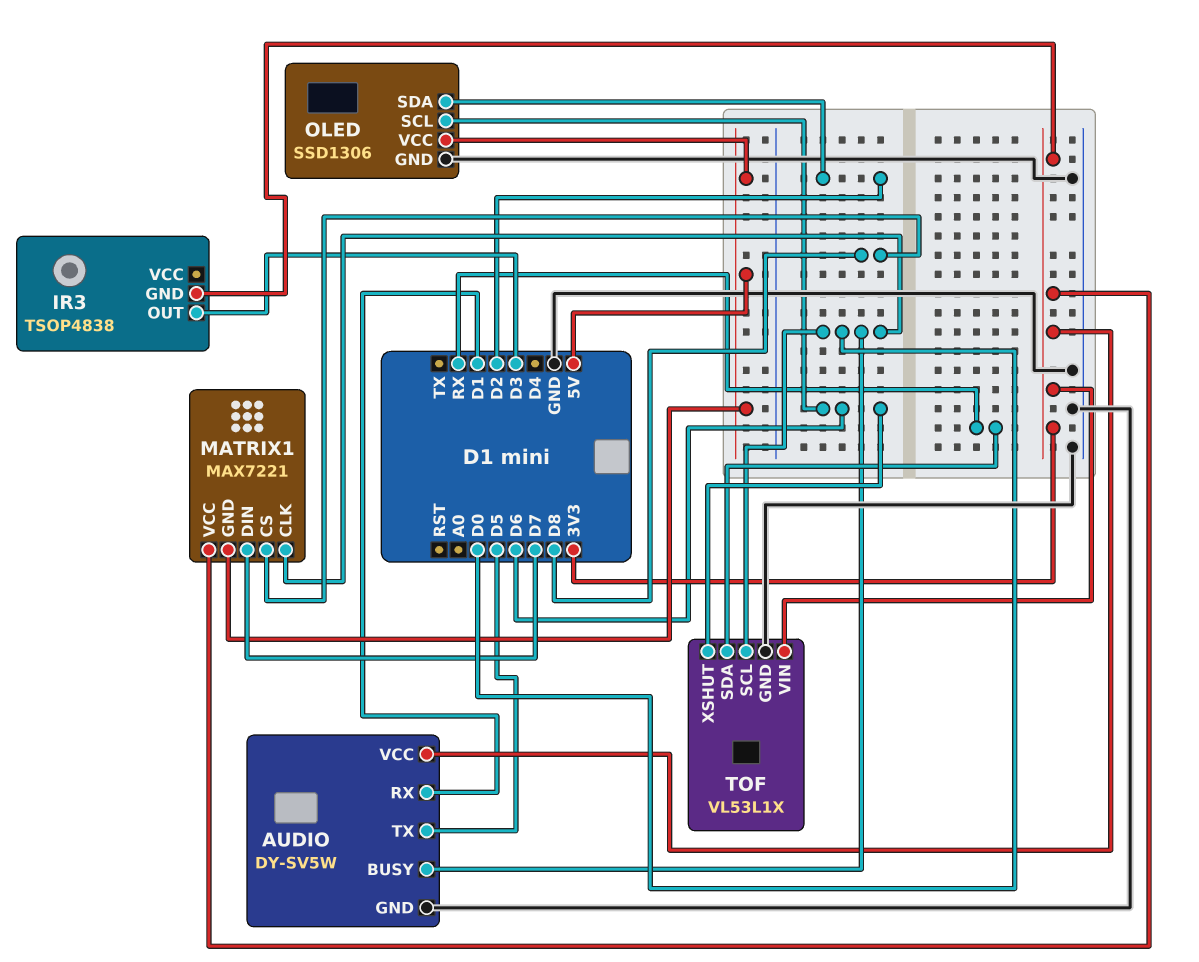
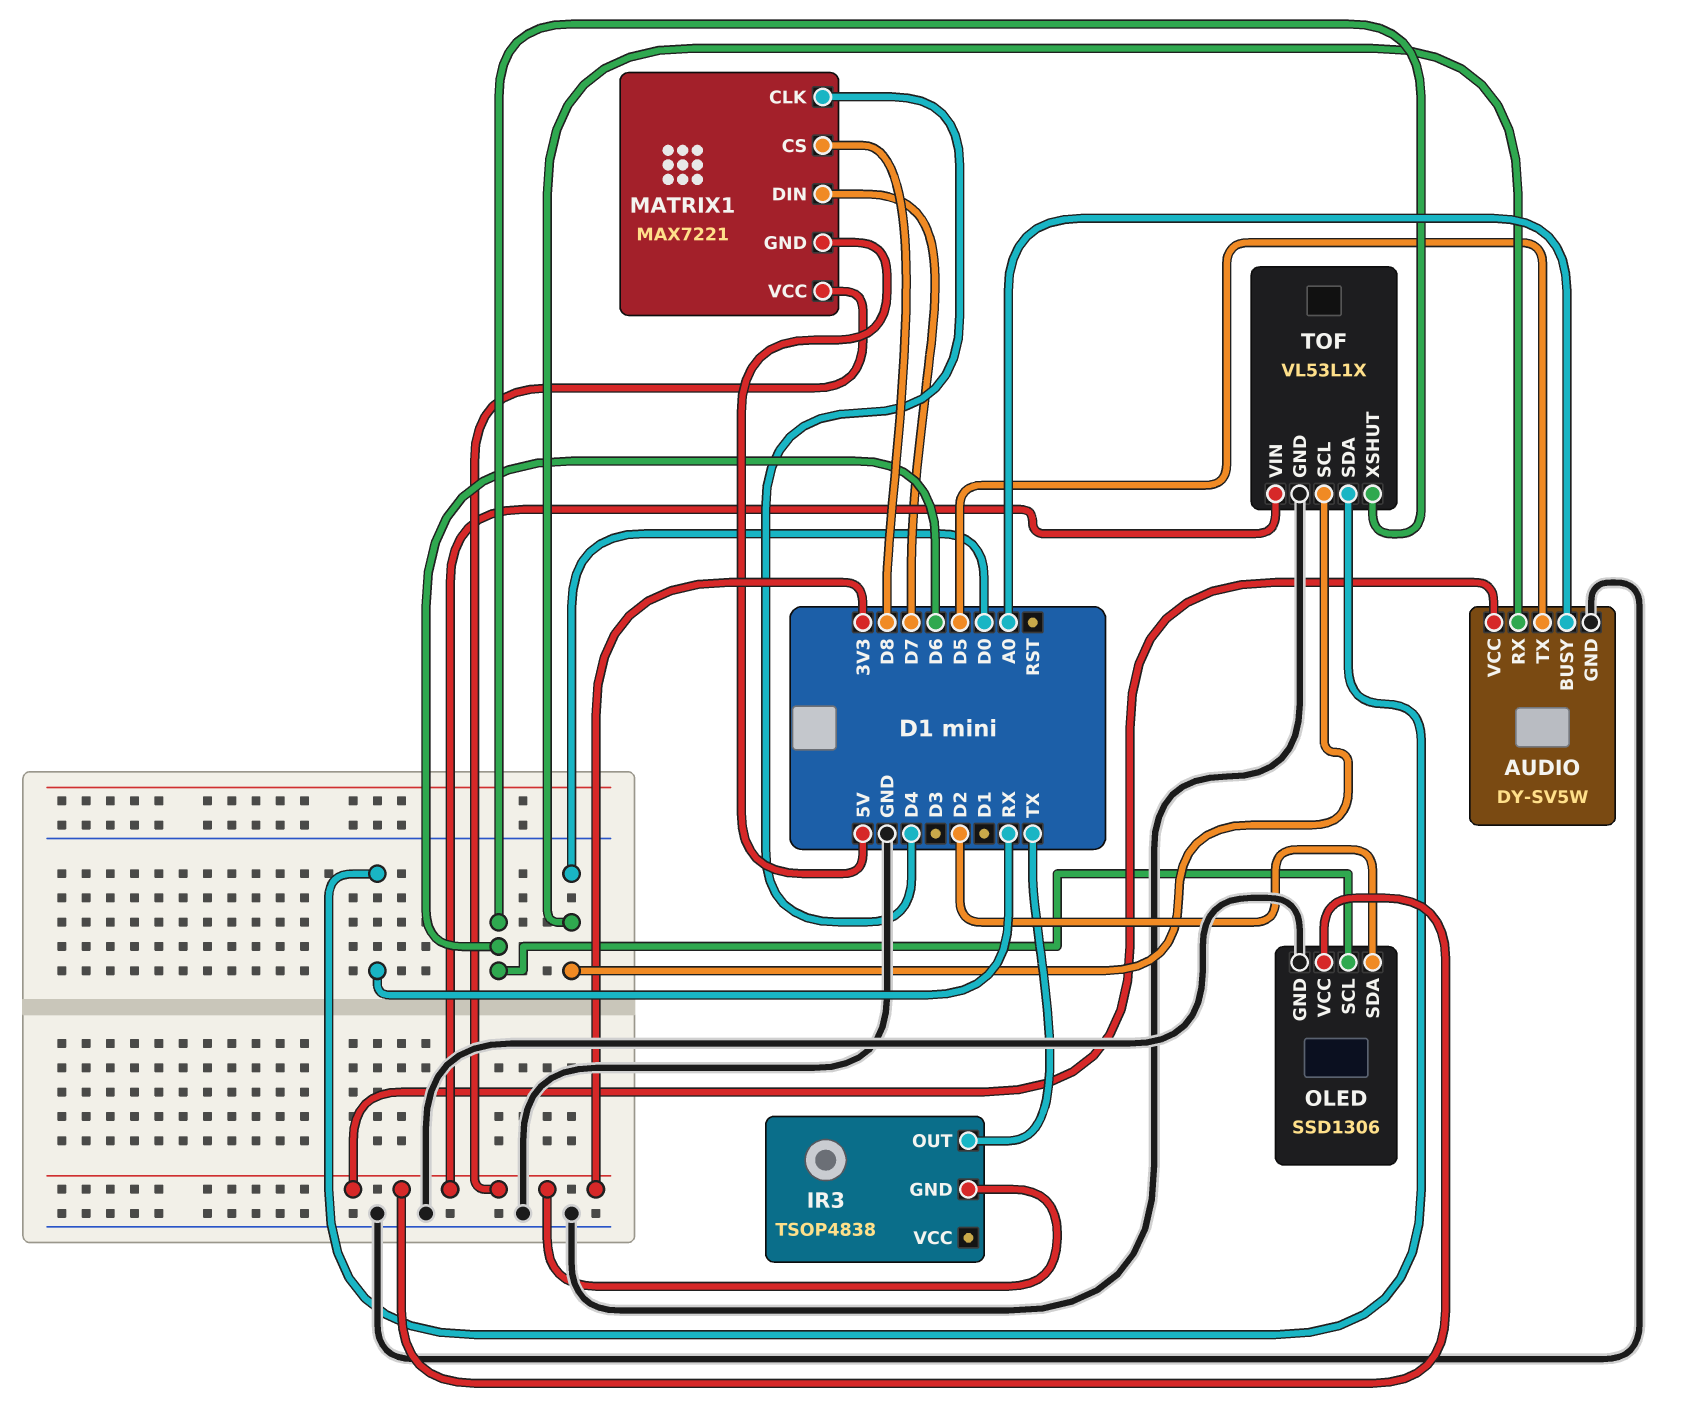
AUDIO pin BUSY: D0 -> A0
AUDIO pin RX: D1 -> D0
IR3 pin OUT: D3 -> TX
MATRIX1 pin CLK: D0 -> D4
OLED pin VCC: 5V -> 3V3

